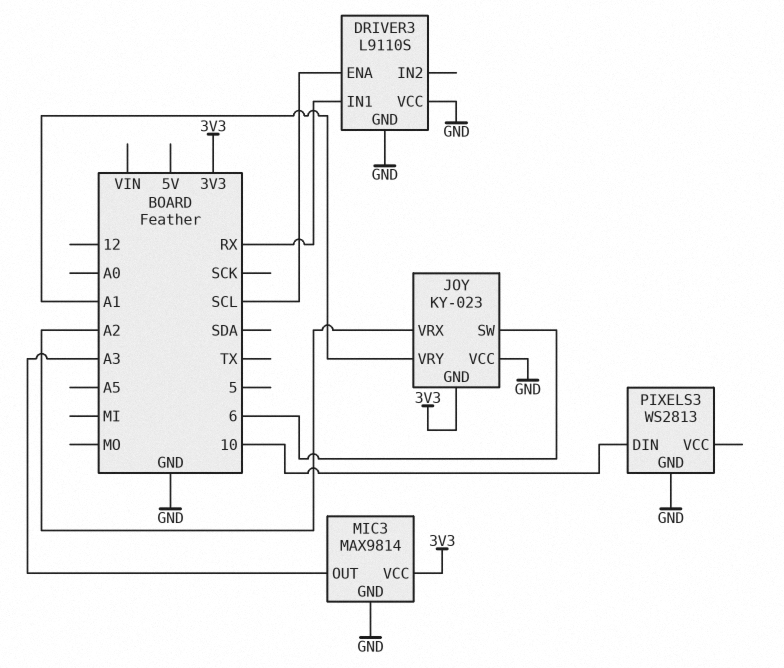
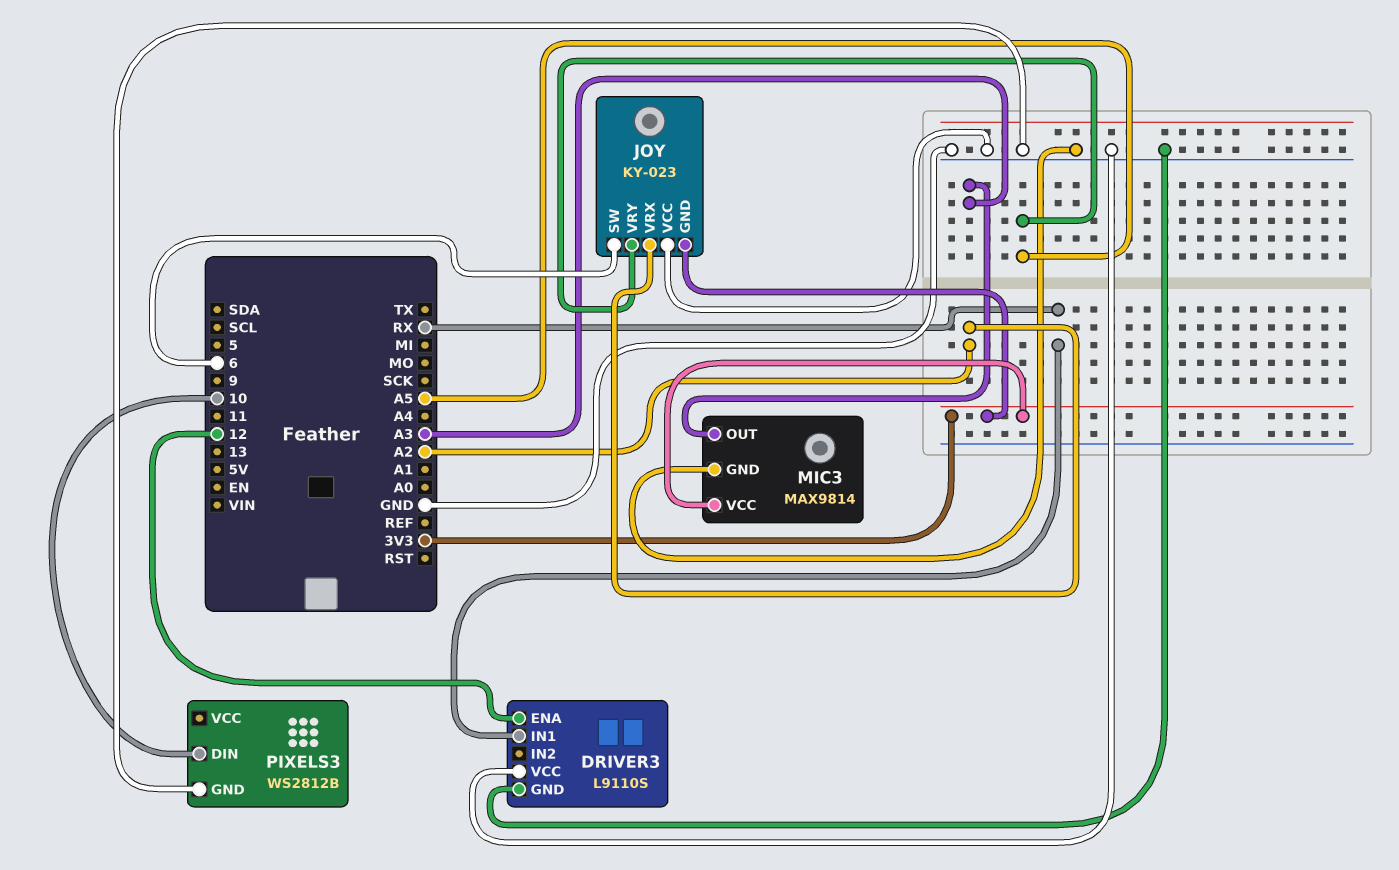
DRIVER3 pin ENA: SCL -> 12
JOY pin VRY: A1 -> A5
PIXELS3: WS2813 -> WS2812B

